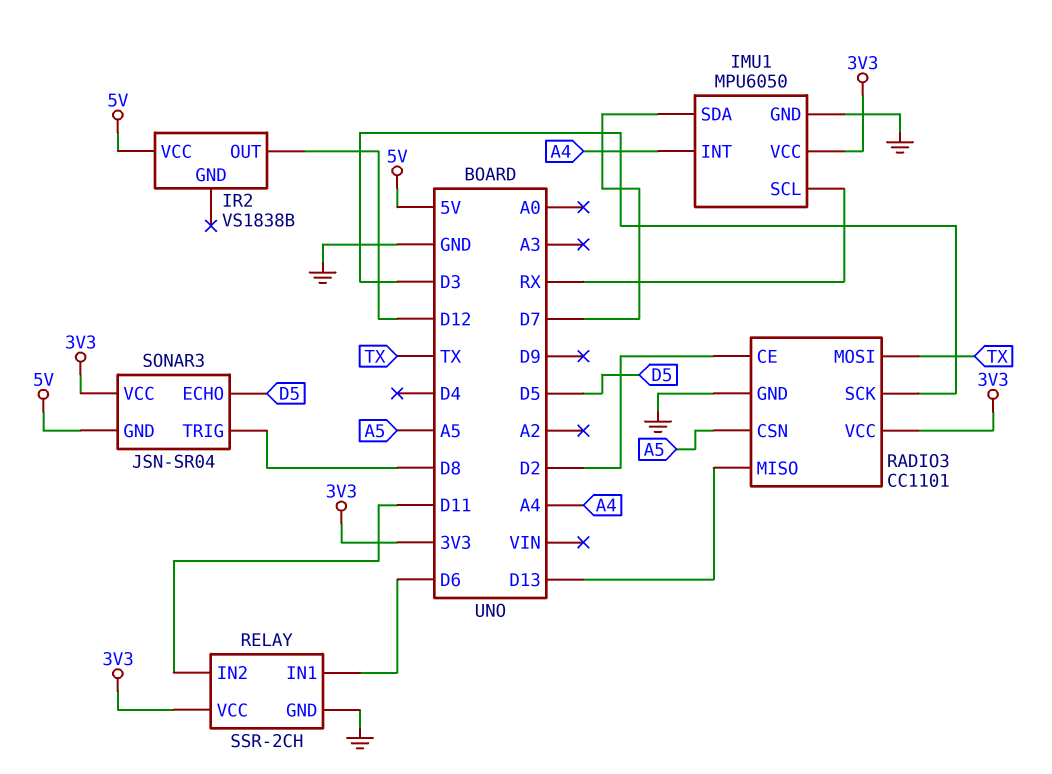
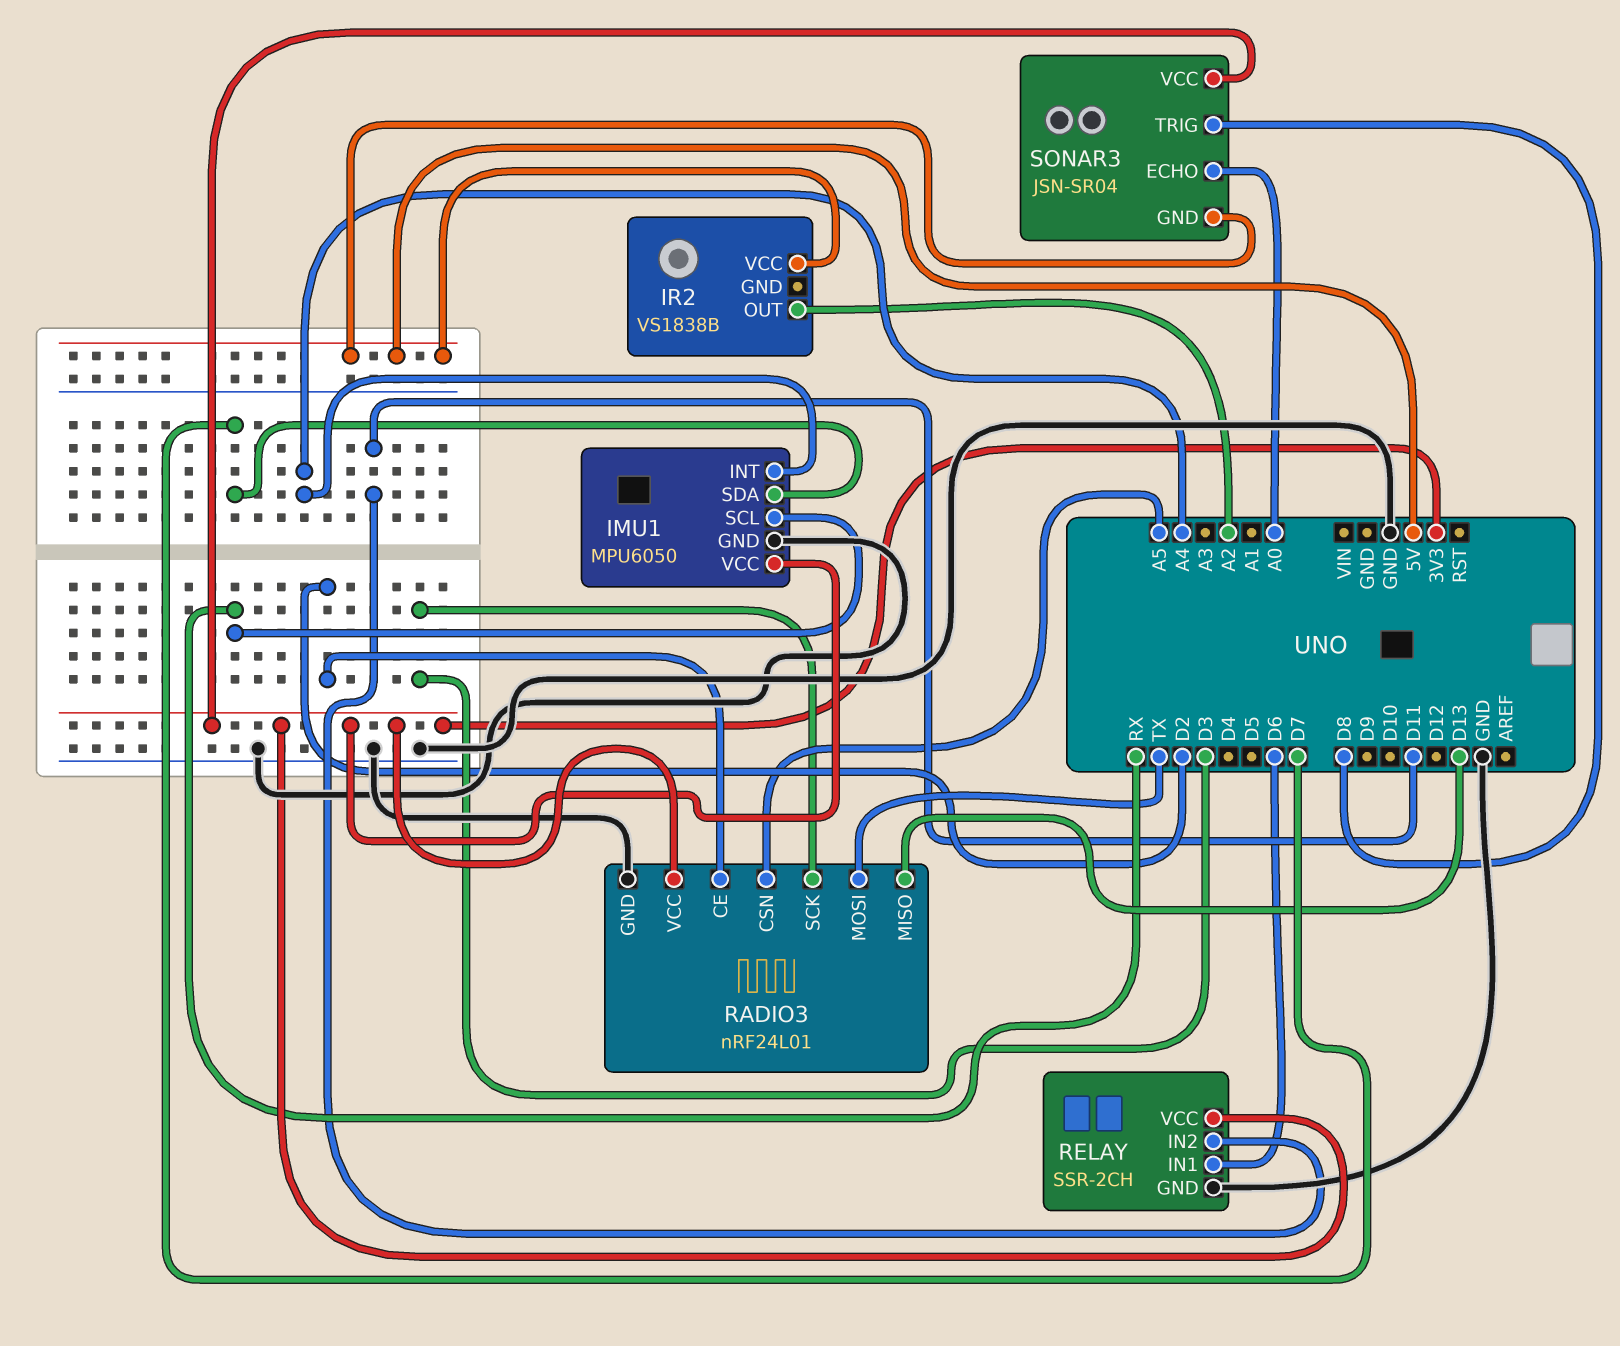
IR2 pin OUT: D12 -> A2
RADIO3: CC1101 -> nRF24L01
SONAR3 pin ECHO: D5 -> A0

